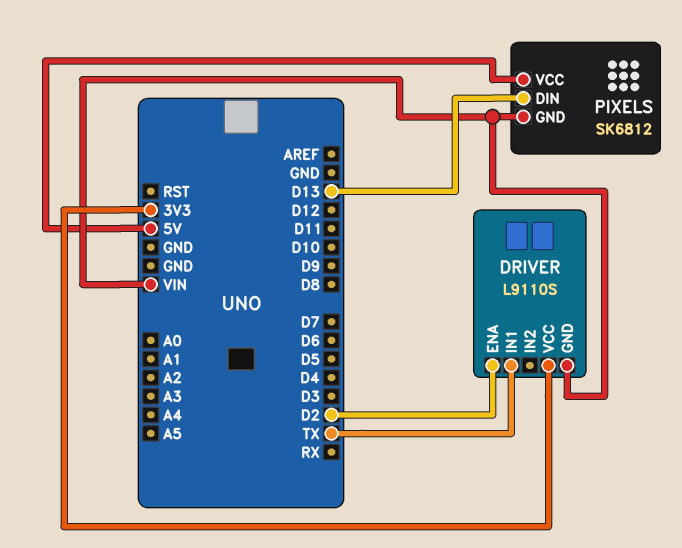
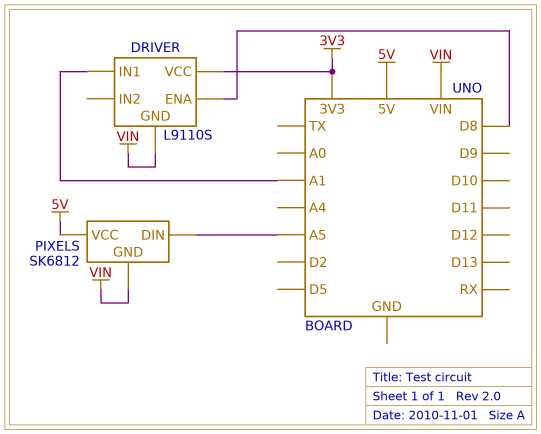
DRIVER pin ENA: D2 -> D8
DRIVER pin IN1: TX -> A1
PIXELS pin DIN: D13 -> A5

